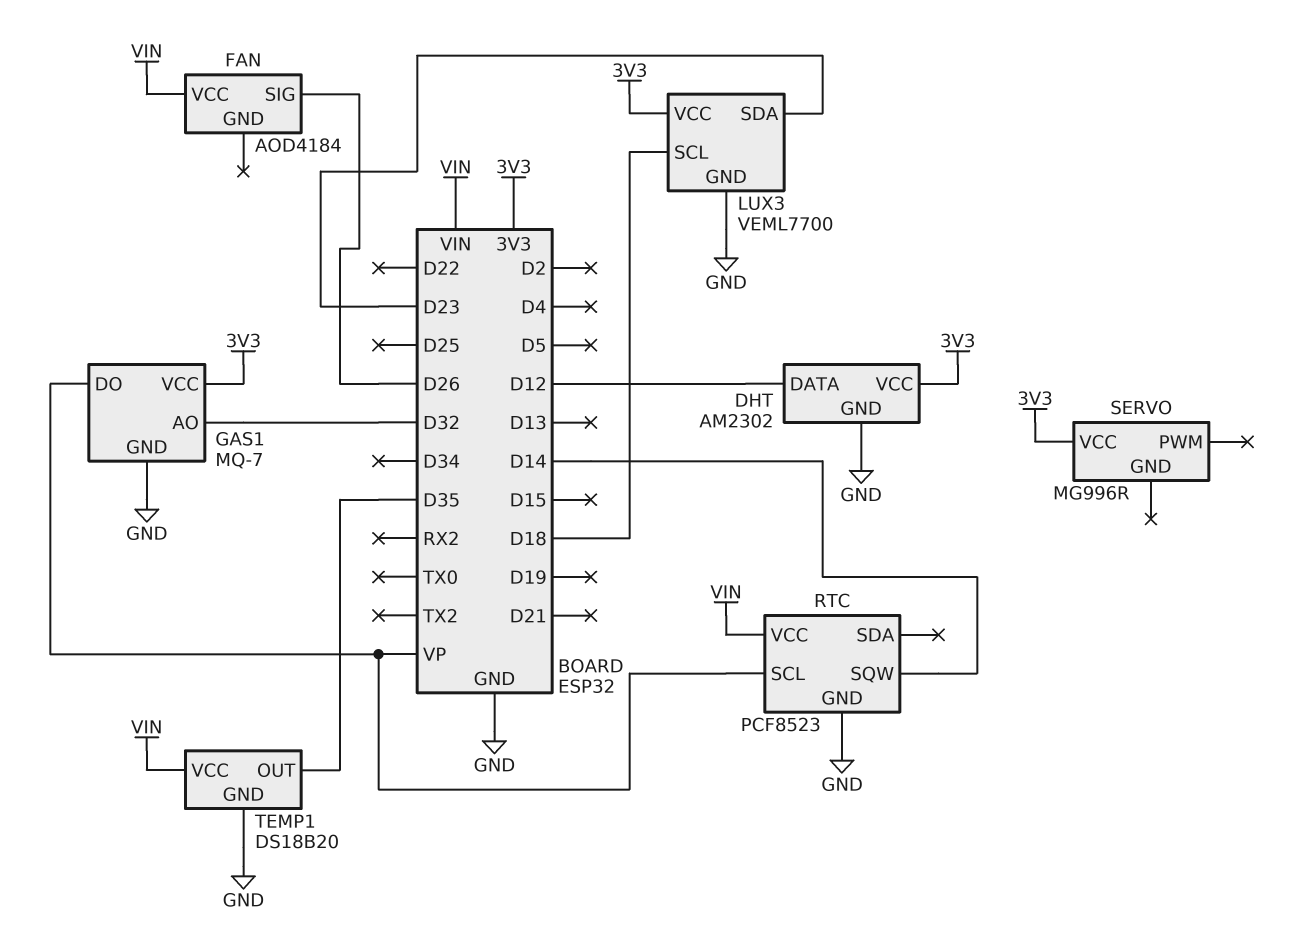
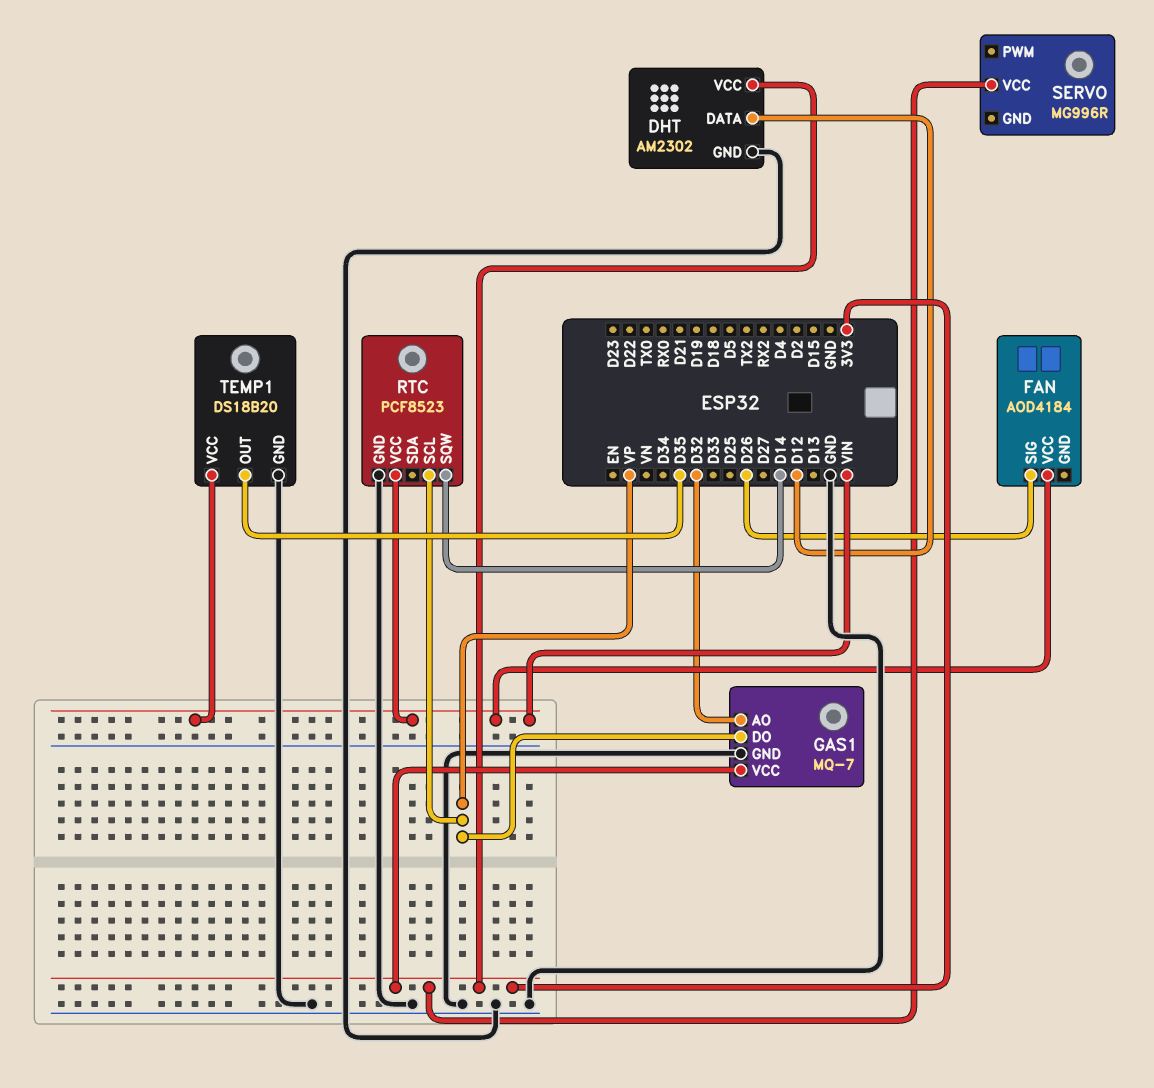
LUX3: VEML7700 -> none
LUX3 pin GND: GND -> none
LUX3 pin SCL: D18 -> none
LUX3 pin SDA: D23 -> none
LUX3 pin VCC: 3V3 -> none

